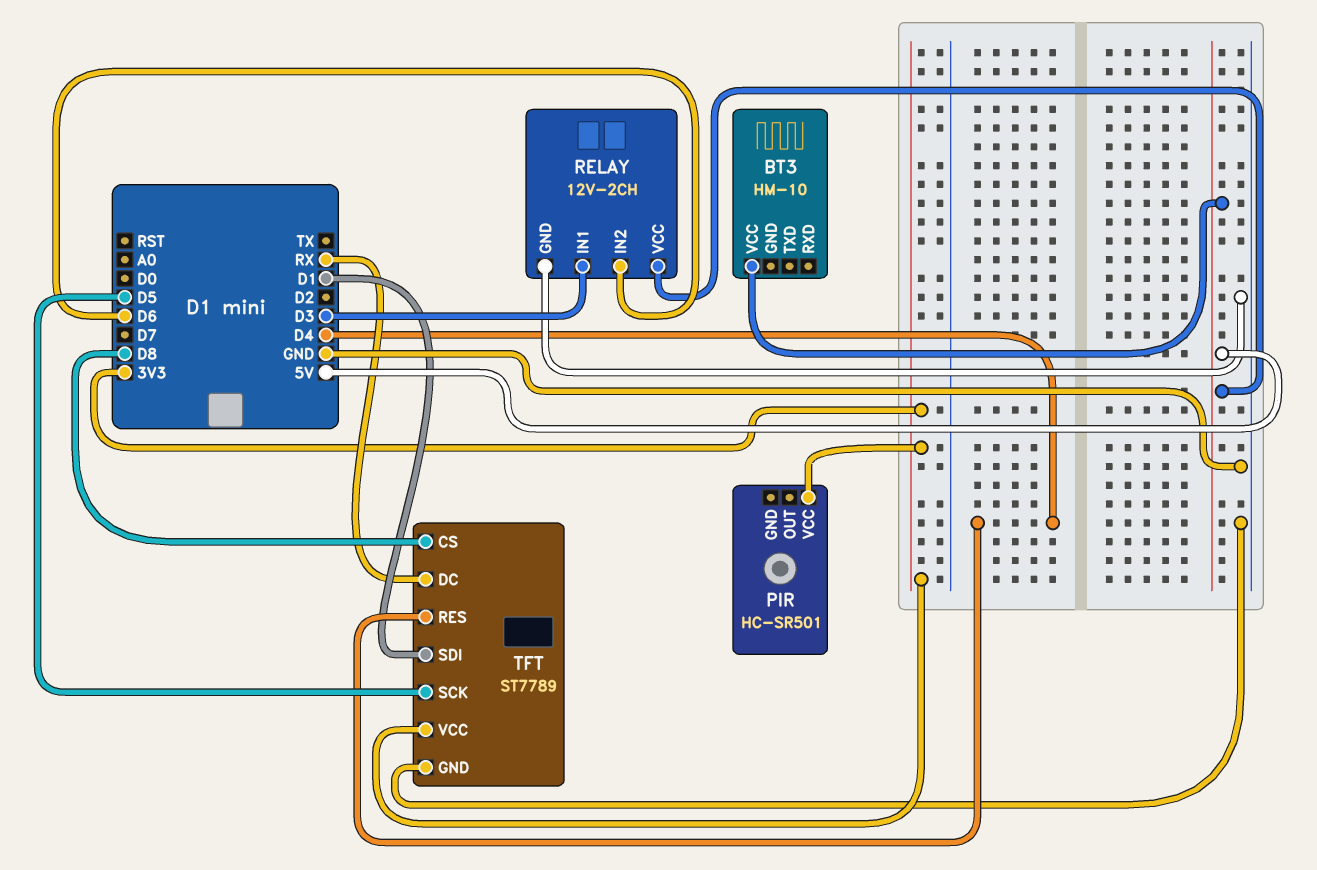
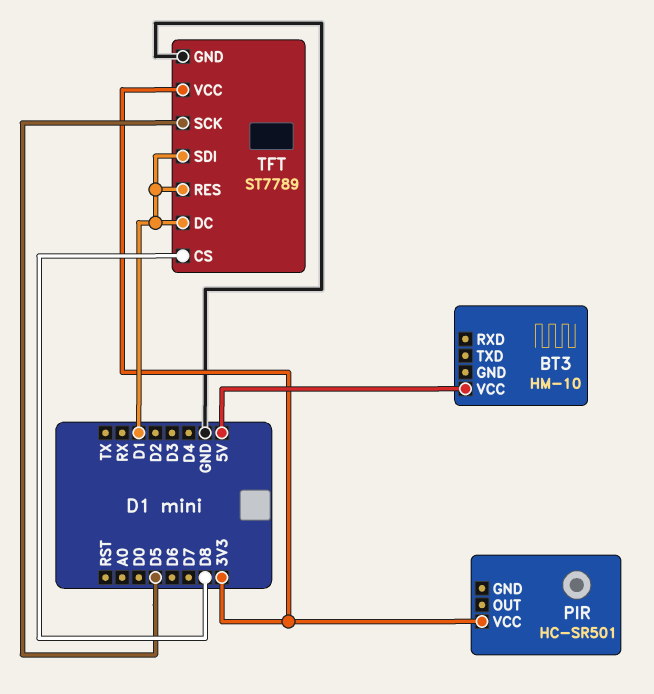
RELAY: 12V-2CH -> none
RELAY pin GND: GND -> none
RELAY pin IN1: D3 -> none
RELAY pin IN2: D6 -> none
RELAY pin VCC: 5V -> none
TFT pin DC: RX -> D1
TFT pin RES: D4 -> D1

